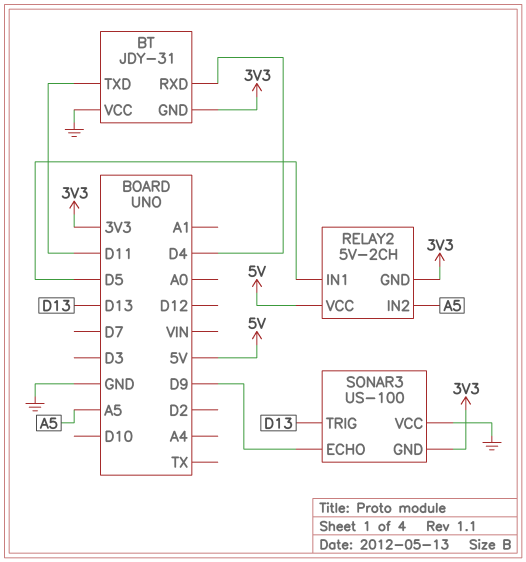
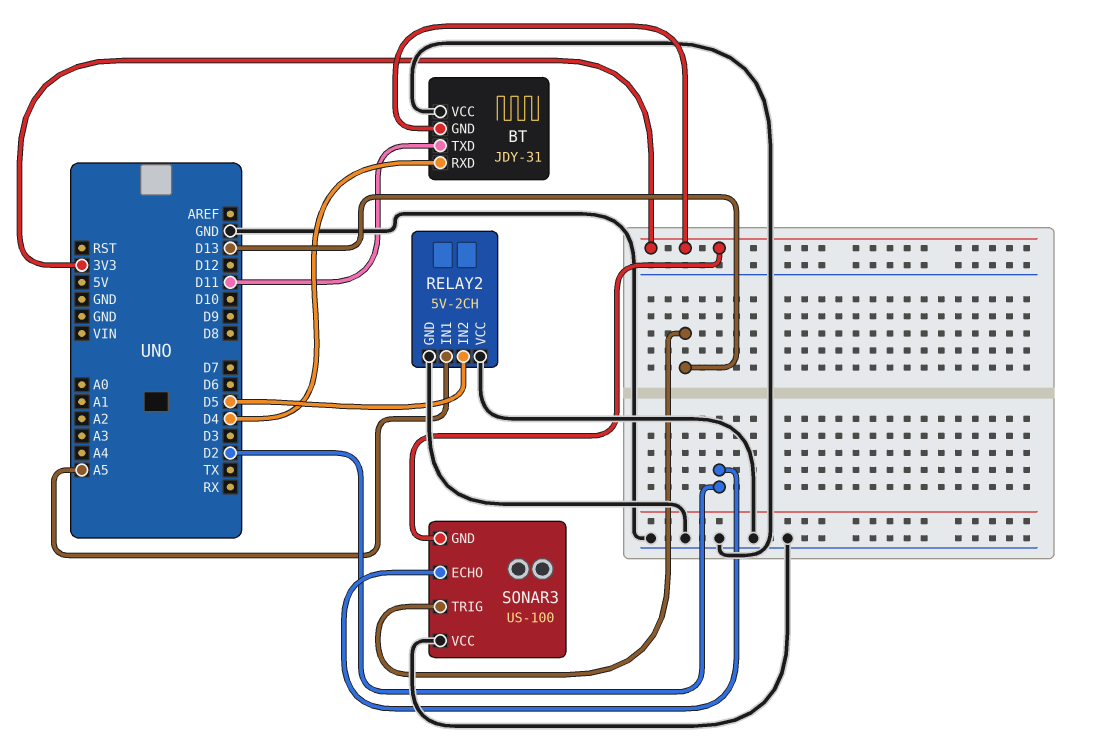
RELAY2 pin GND: 3V3 -> GND
RELAY2 pin IN1: D5 -> A5
RELAY2 pin IN2: A5 -> D5
RELAY2 pin VCC: 5V -> GND
SONAR3 pin ECHO: D9 -> D2

